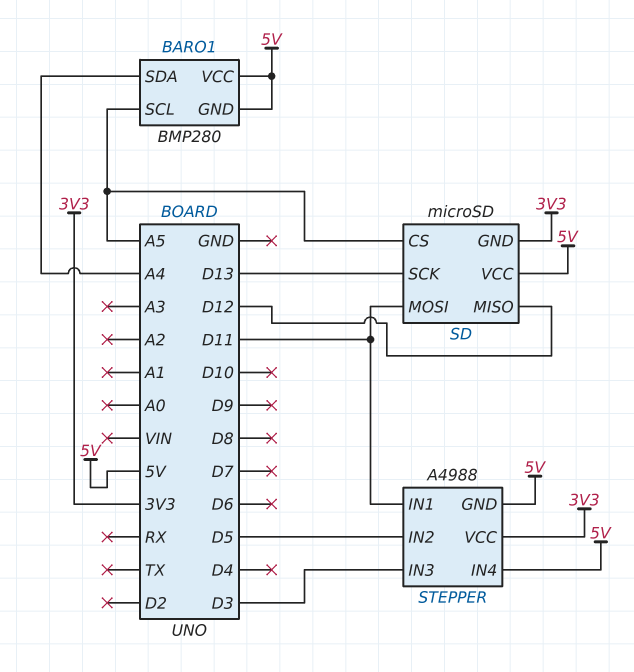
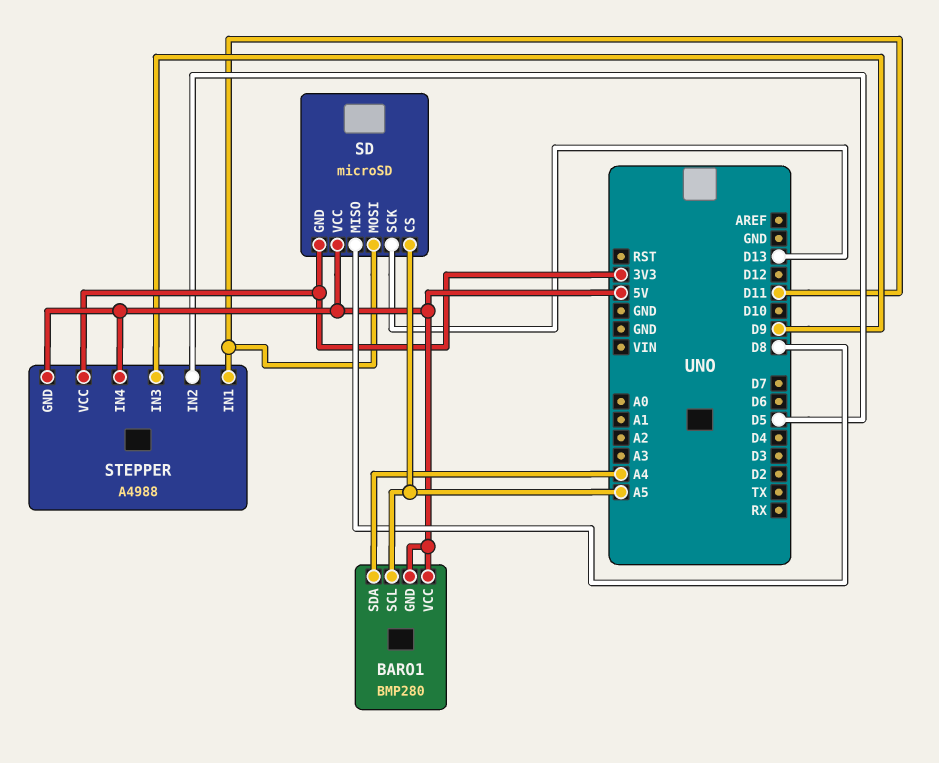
SD pin MISO: D12 -> D8
STEPPER pin IN3: D3 -> D9

